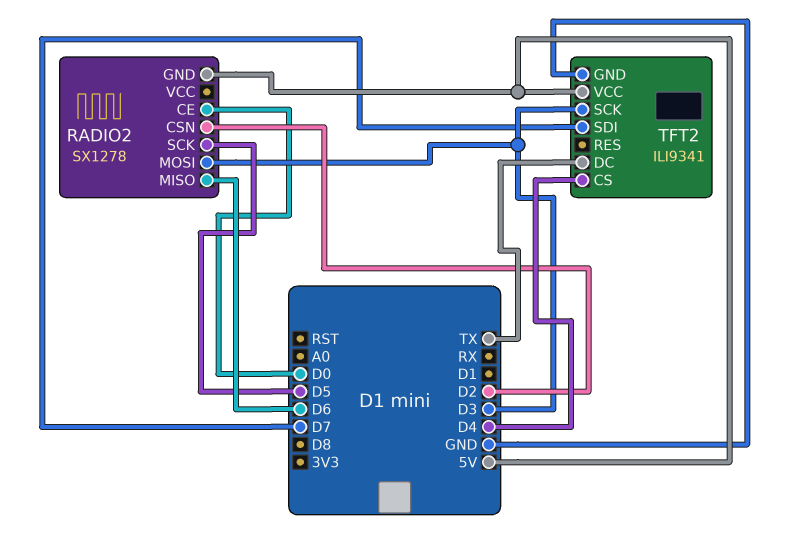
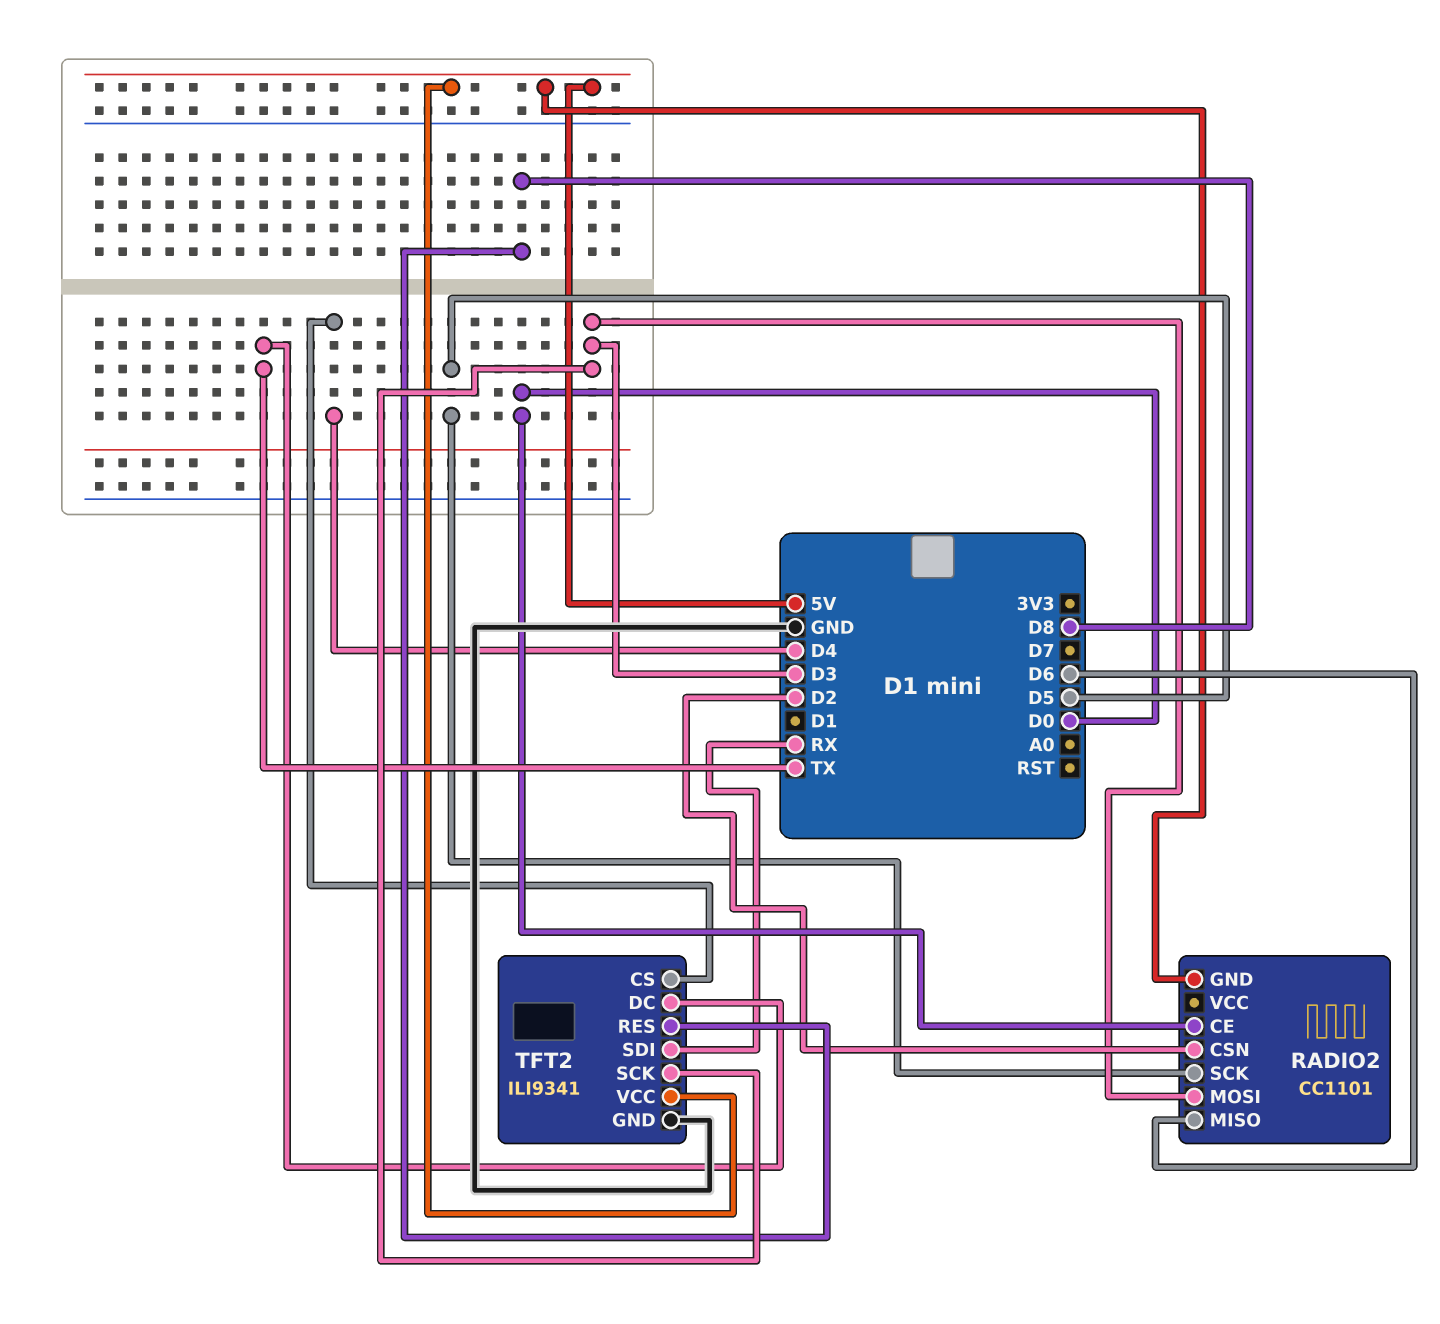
RADIO2: SX1278 -> CC1101
TFT2 pin RES: none -> D8
TFT2 pin SDI: D7 -> RX

